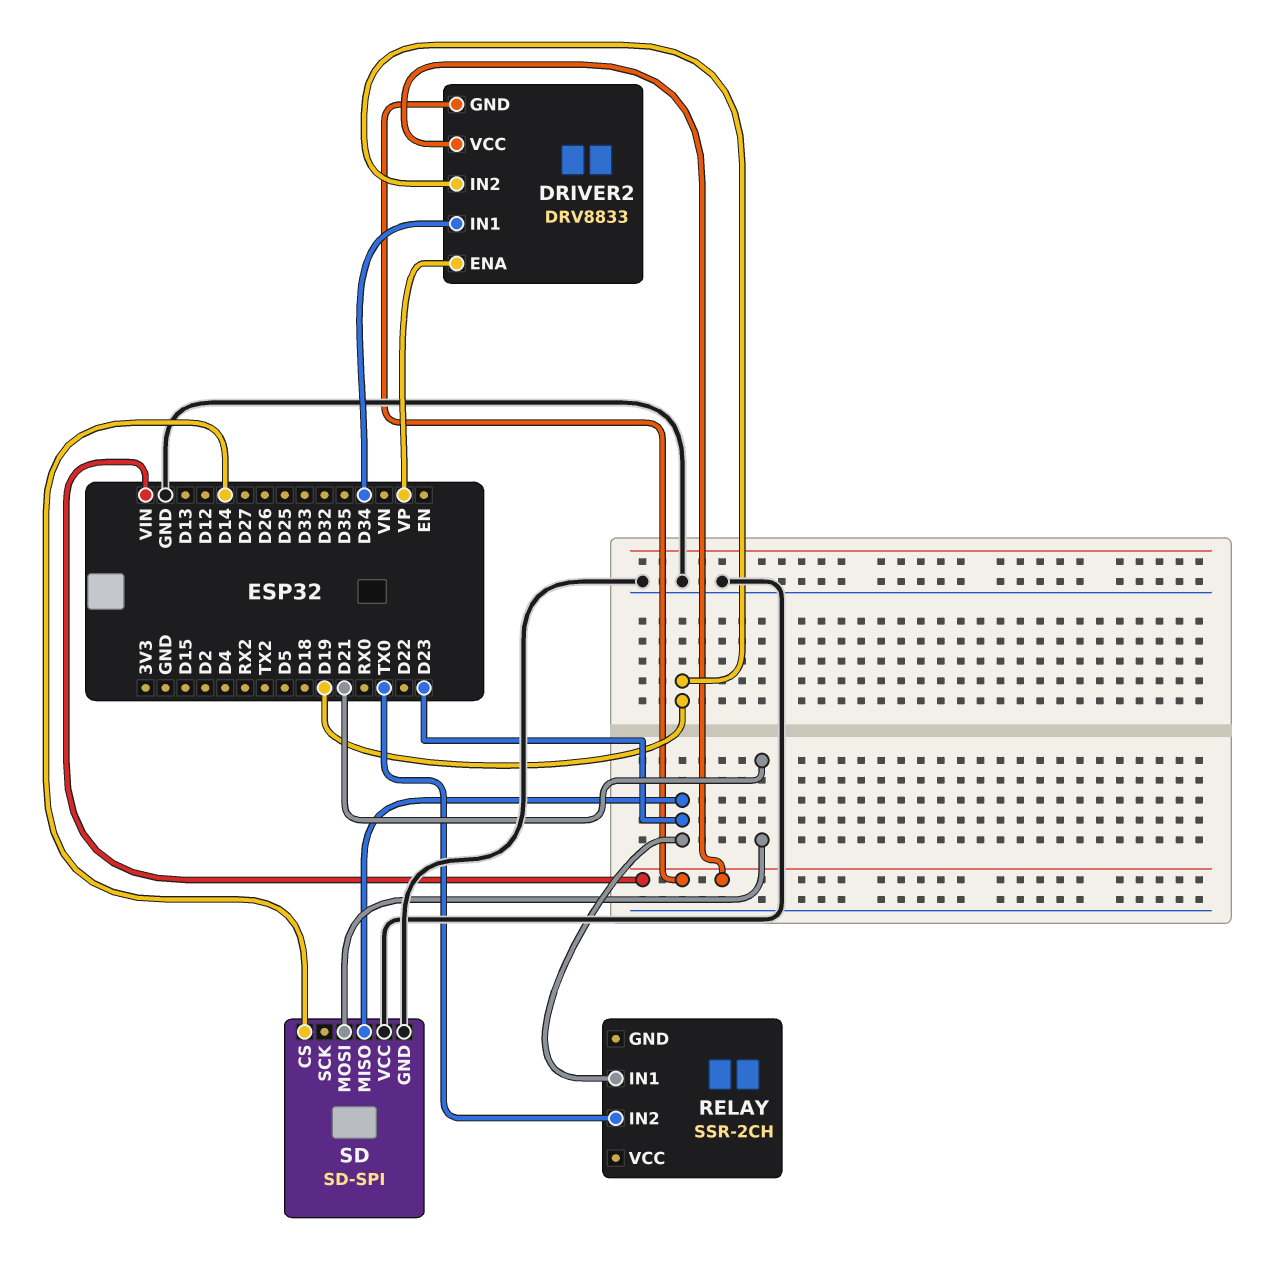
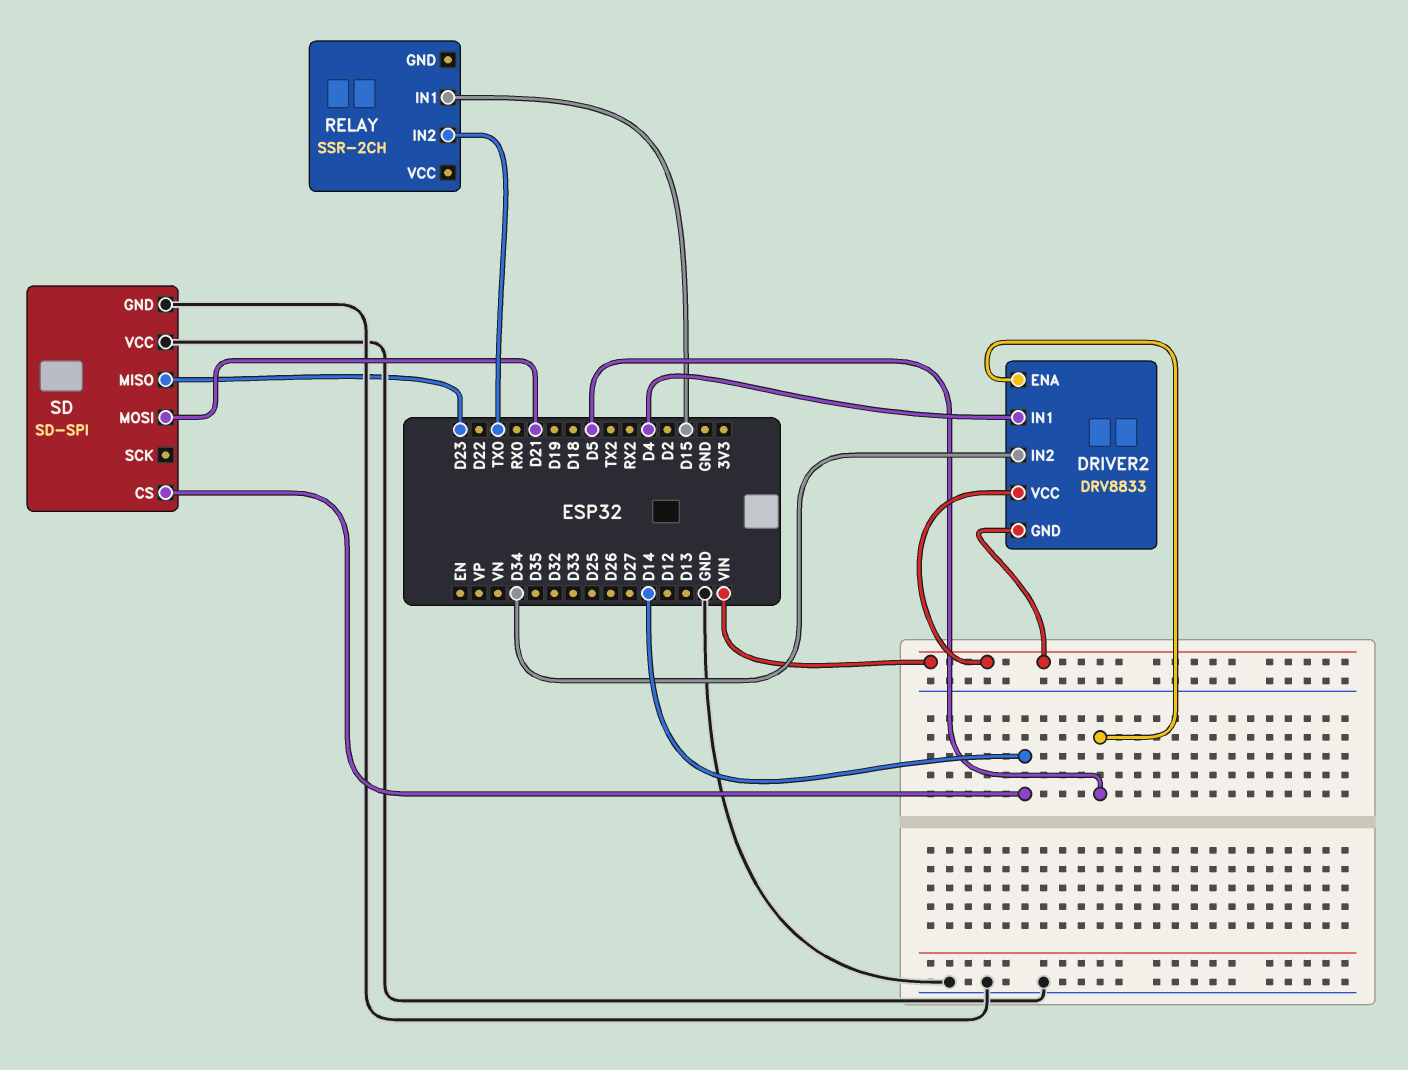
DRIVER2 pin ENA: VP -> D5
DRIVER2 pin IN1: D34 -> D4
DRIVER2 pin IN2: D19 -> D34
RELAY pin IN1: D23 -> D15

